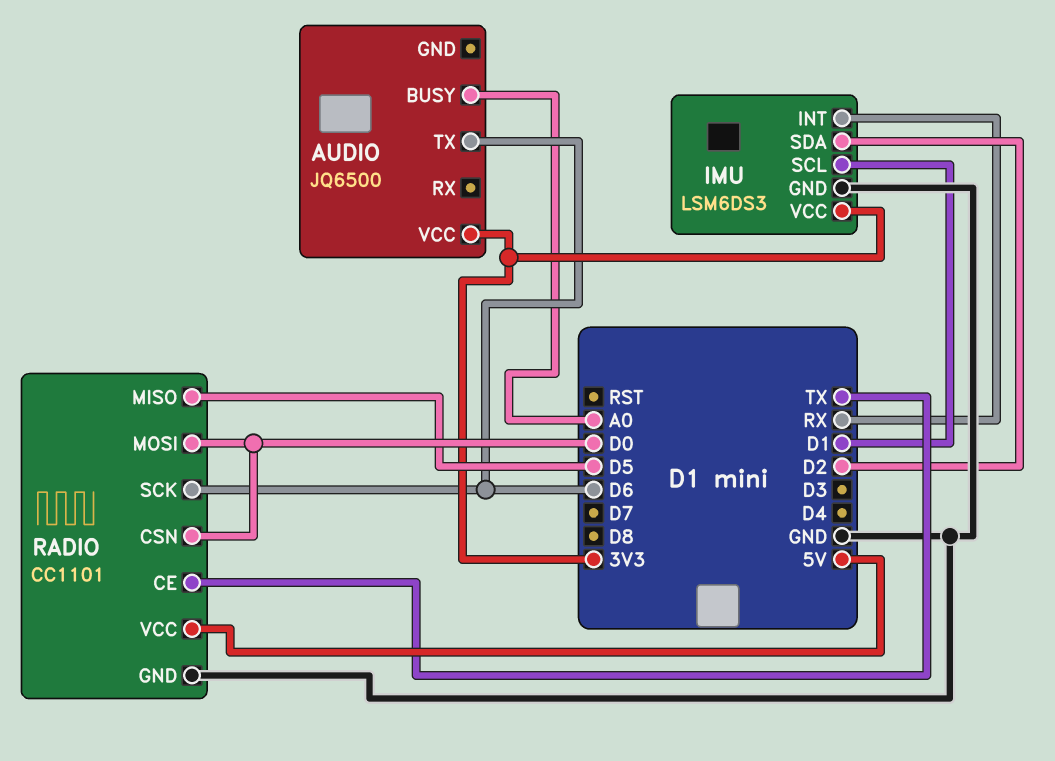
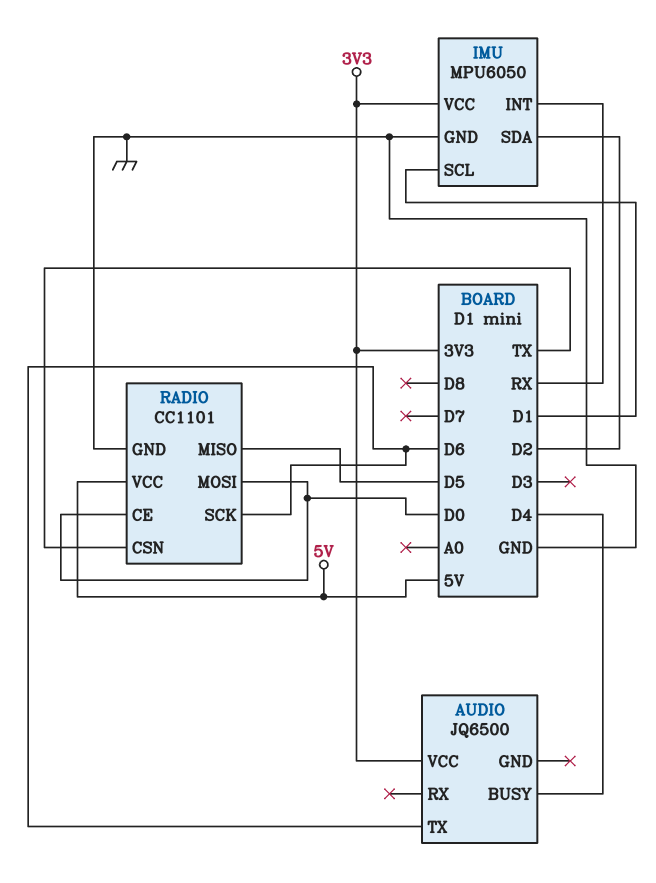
AUDIO pin BUSY: A0 -> D4
IMU: LSM6DS3 -> MPU6050
RADIO pin CE: TX -> D0
RADIO pin CSN: D0 -> TX

